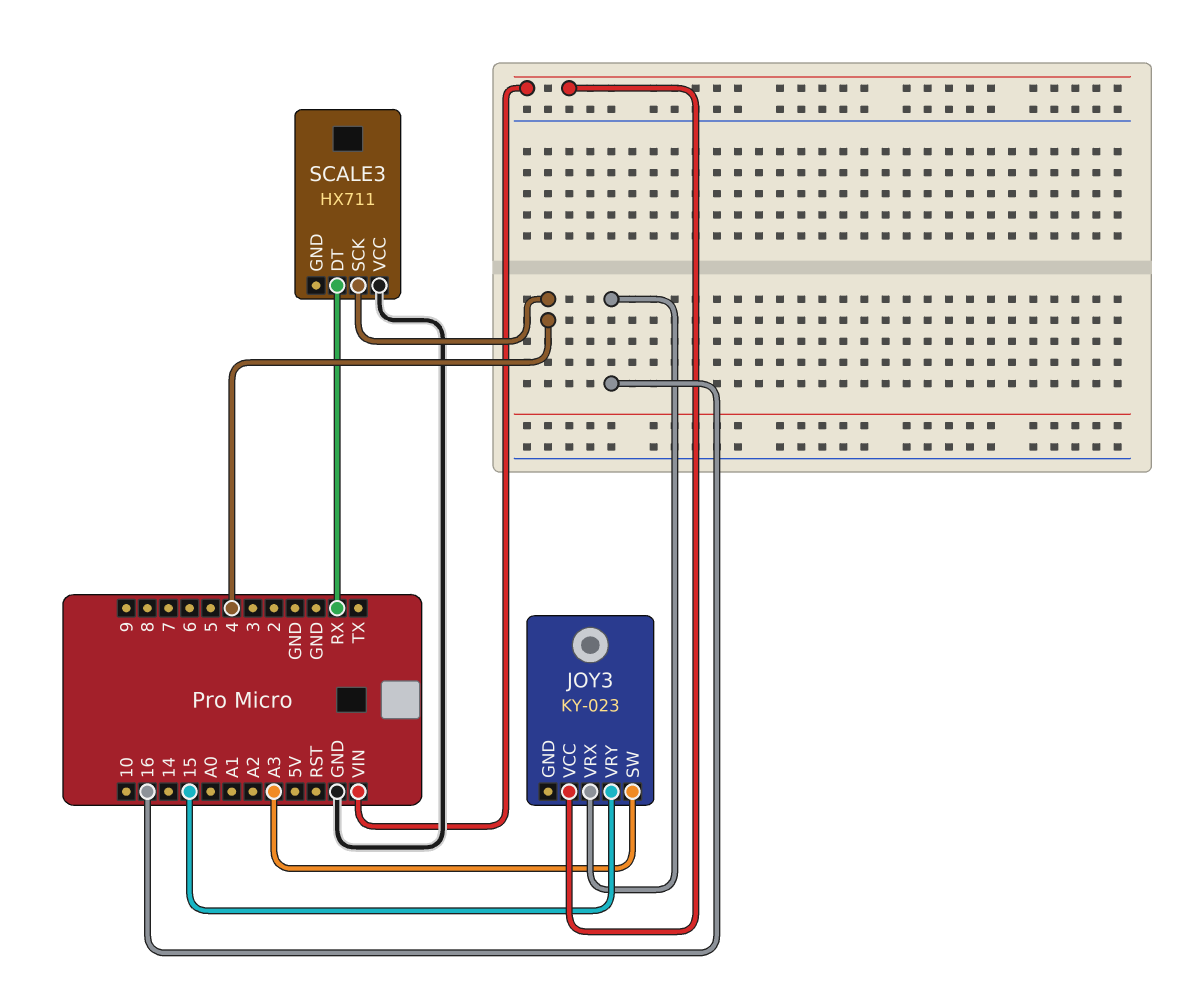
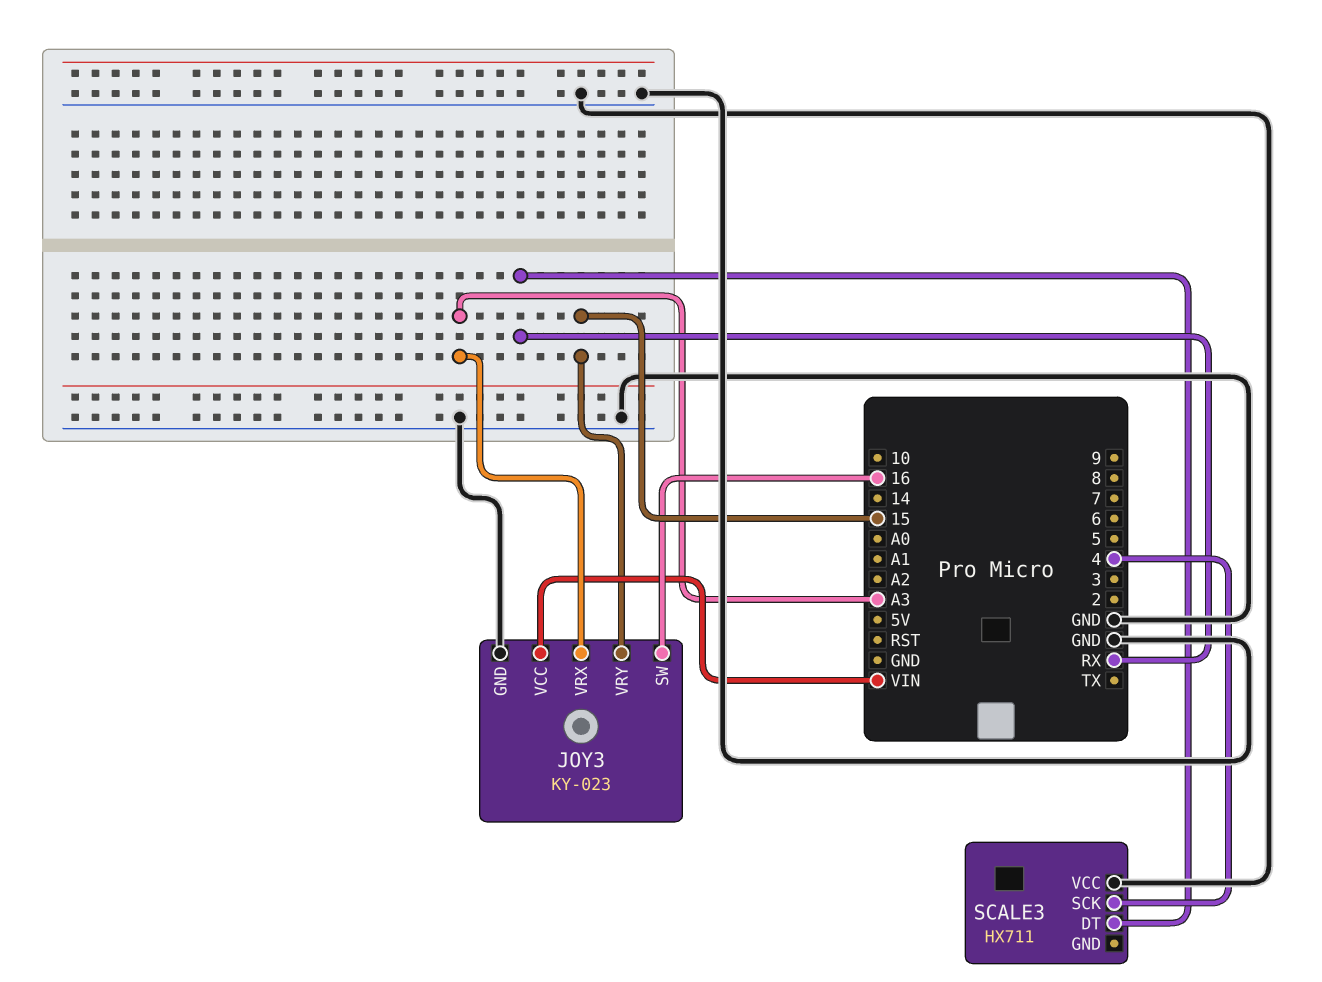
JOY3 pin GND: none -> GND
JOY3 pin SW: A3 -> 16
JOY3 pin VRX: 16 -> A3

